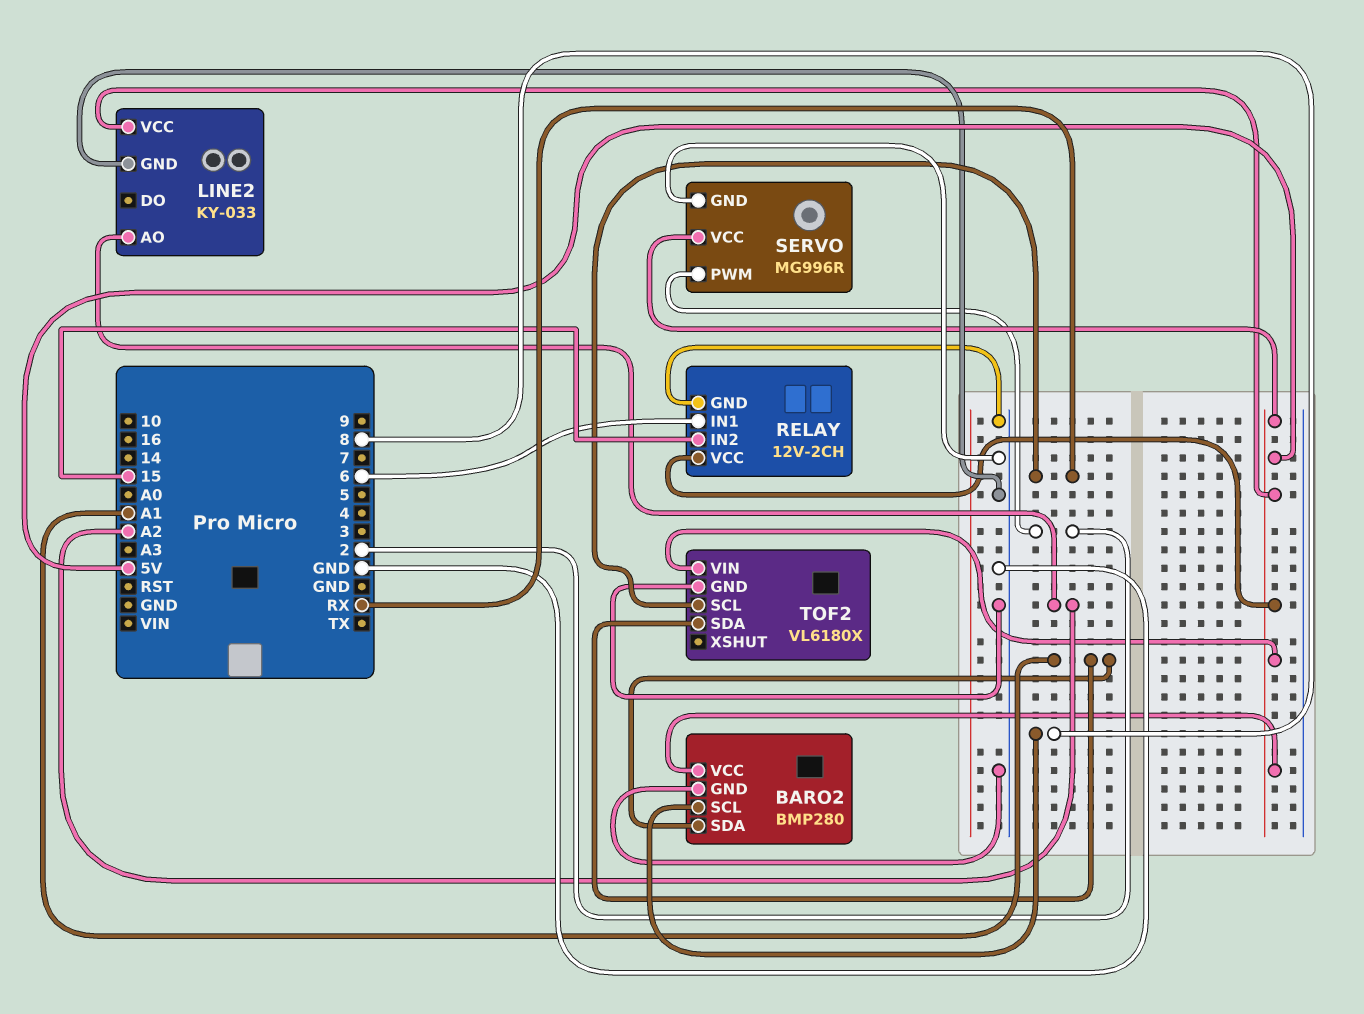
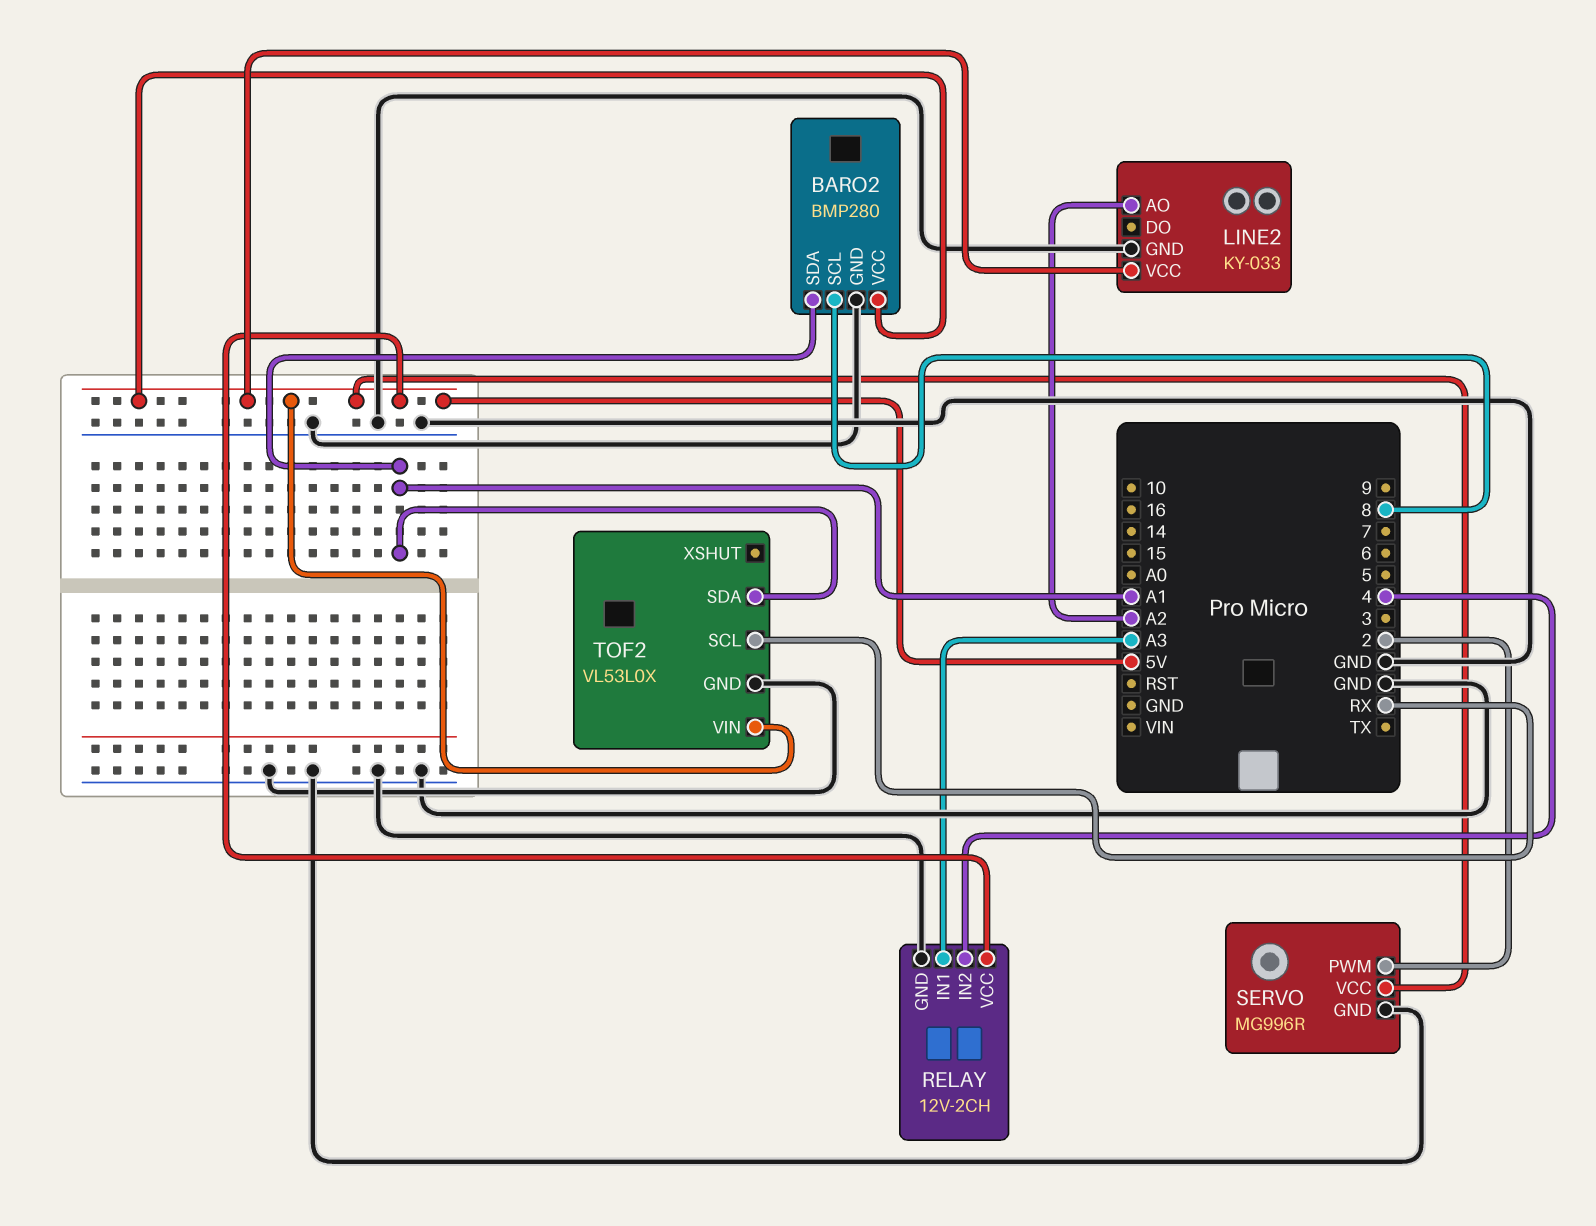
RELAY pin IN1: 6 -> A3
RELAY pin IN2: 15 -> 4
TOF2: VL6180X -> VL53L0X

